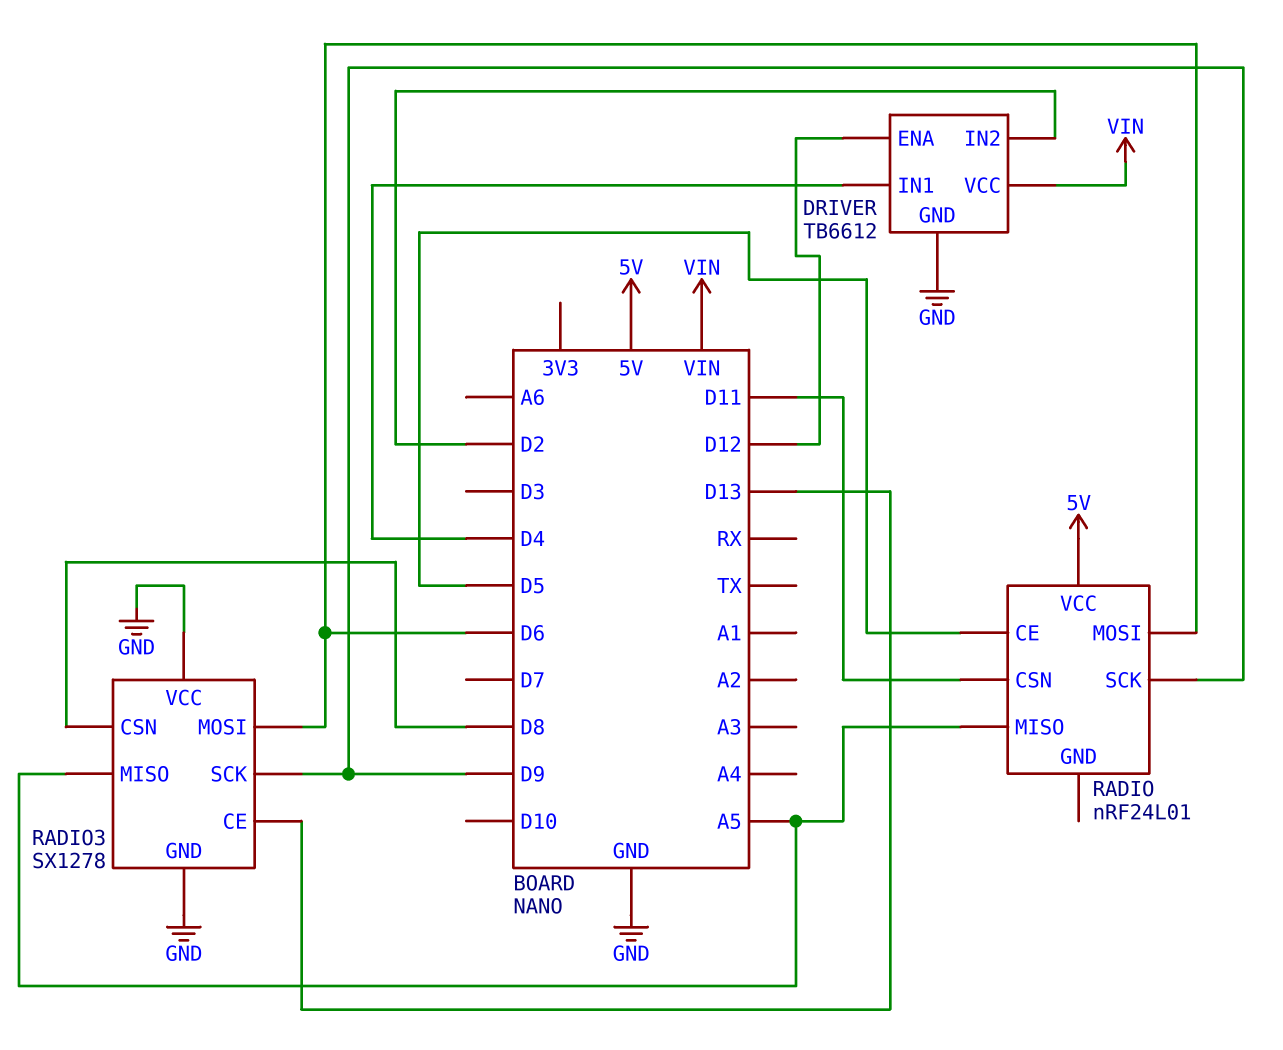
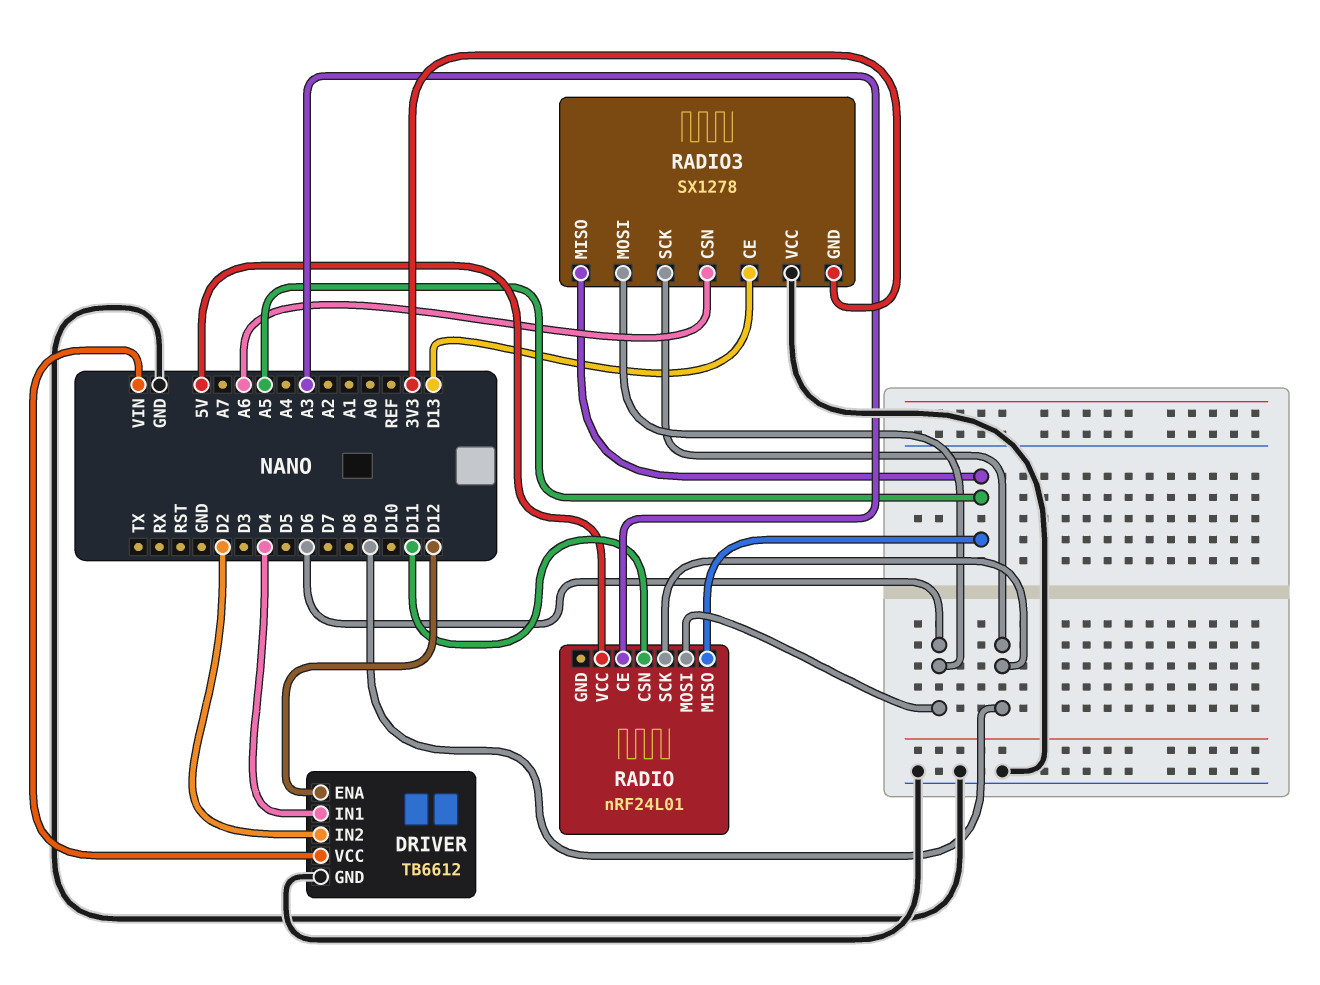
RADIO pin CE: D5 -> A3
RADIO3 pin CSN: D8 -> A6
RADIO3 pin GND: GND -> 3V3

